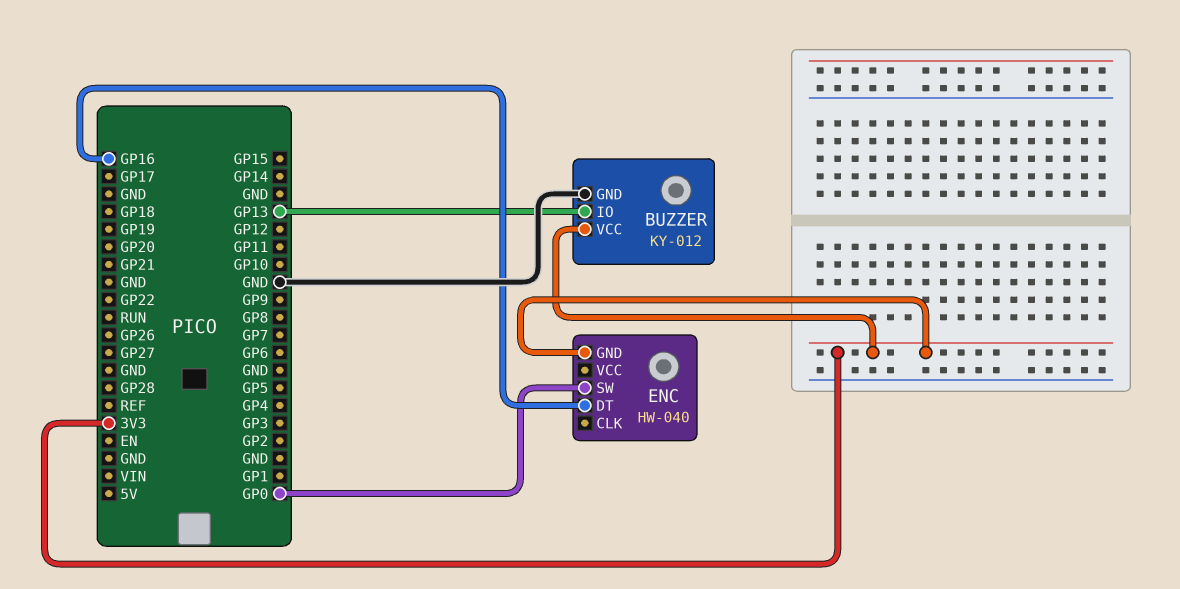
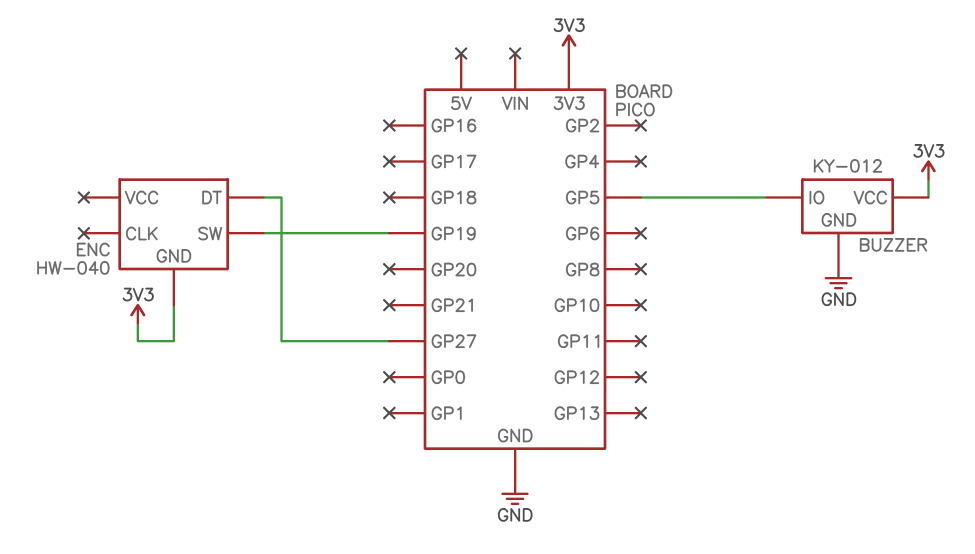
BUZZER pin IO: GP13 -> GP5
ENC pin DT: GP16 -> GP27
ENC pin SW: GP0 -> GP19

